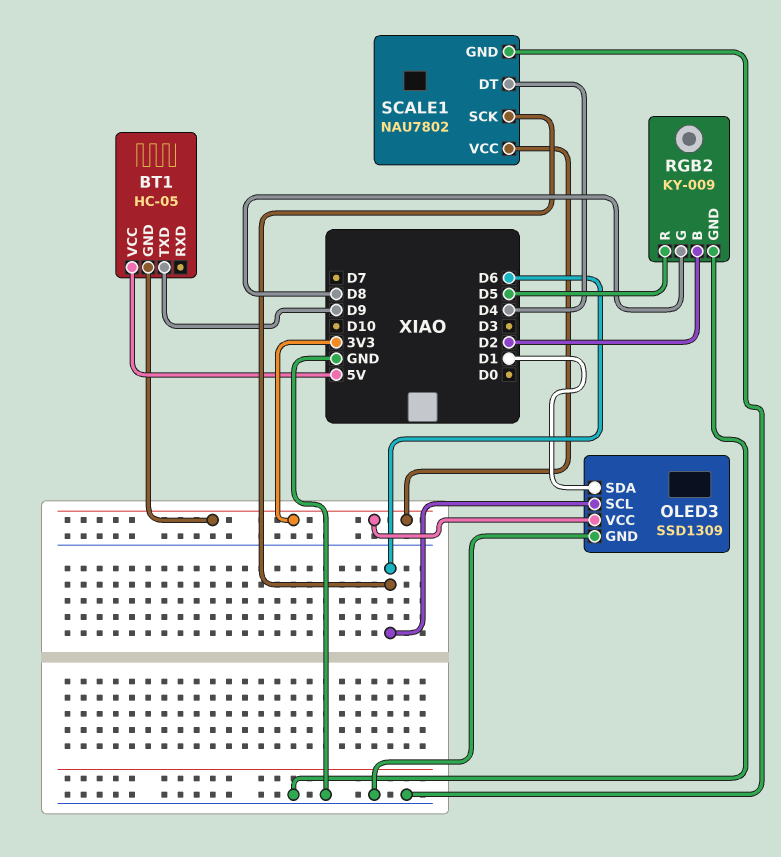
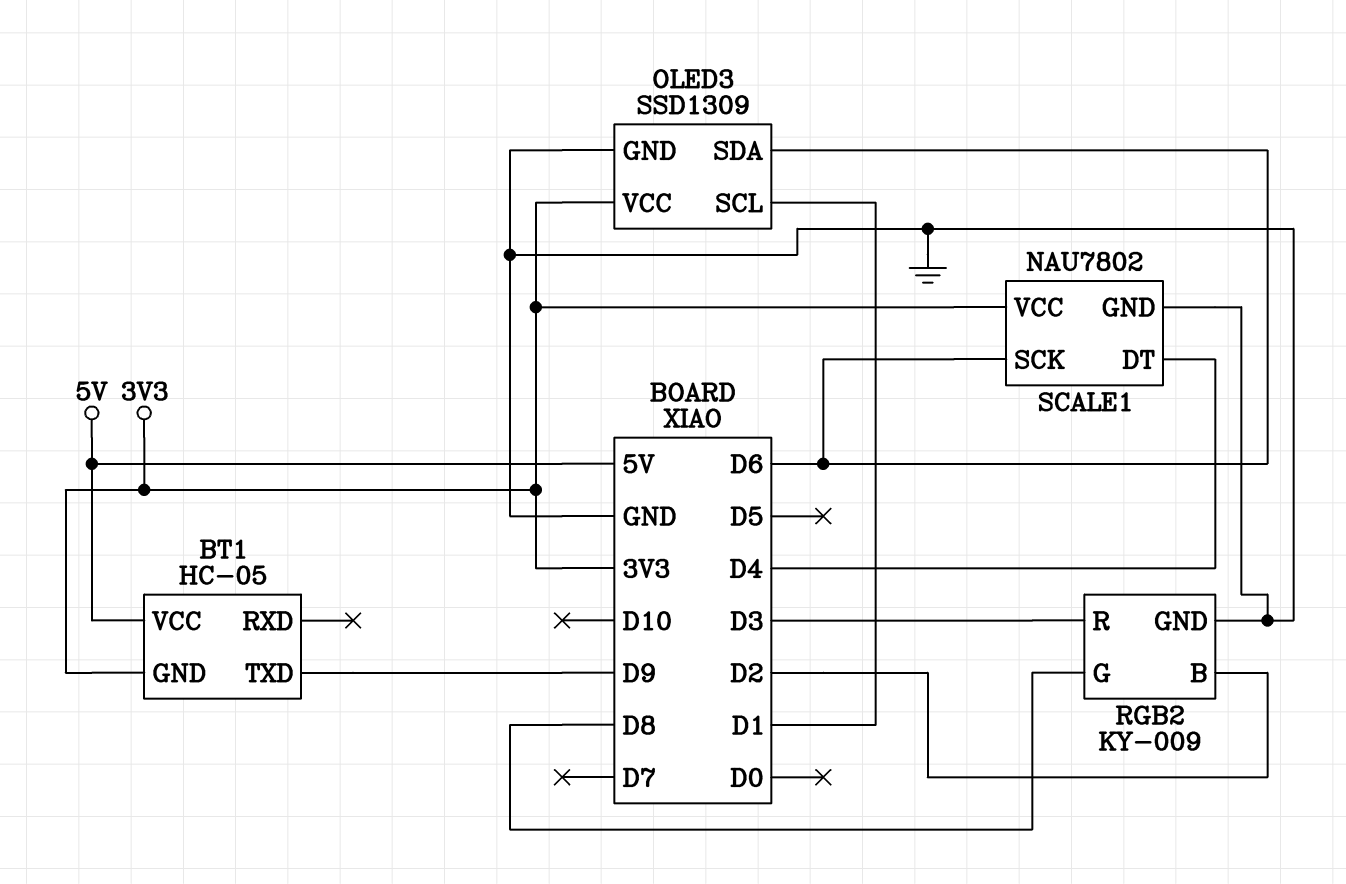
OLED3 pin SCL: D6 -> D1
OLED3 pin SDA: D1 -> D6
RGB2 pin R: D5 -> D3

